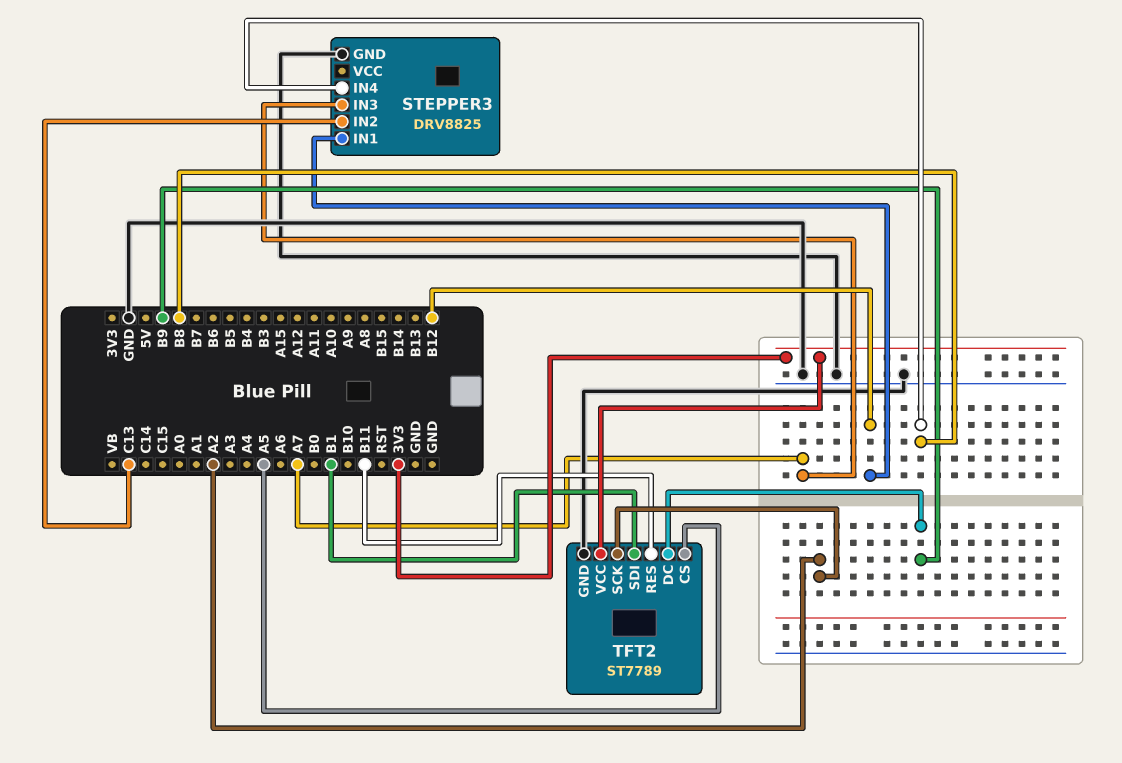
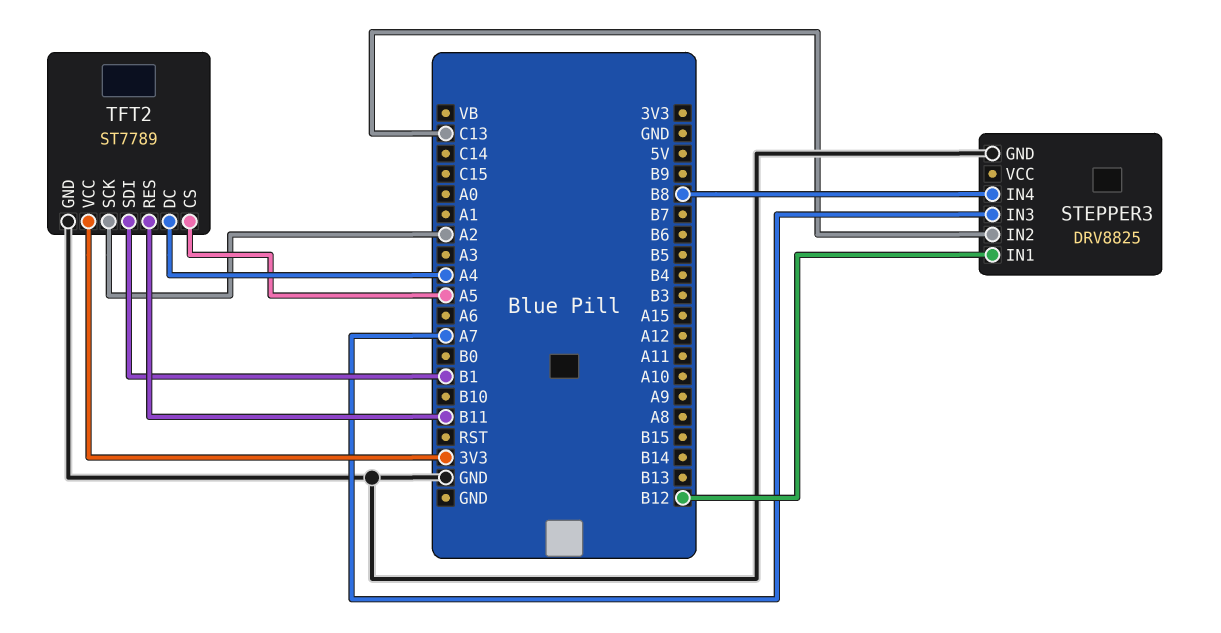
TFT2 pin DC: B9 -> A4

